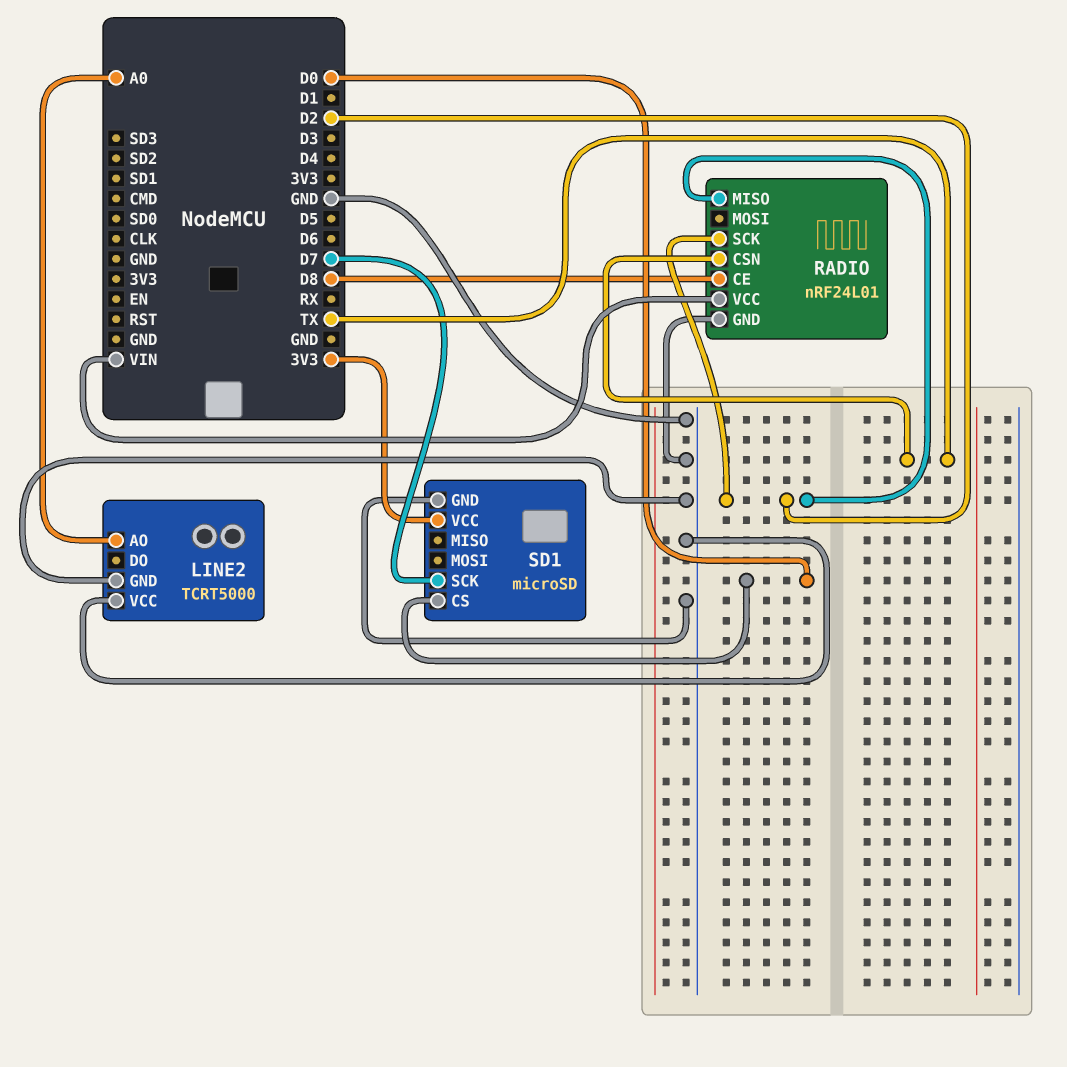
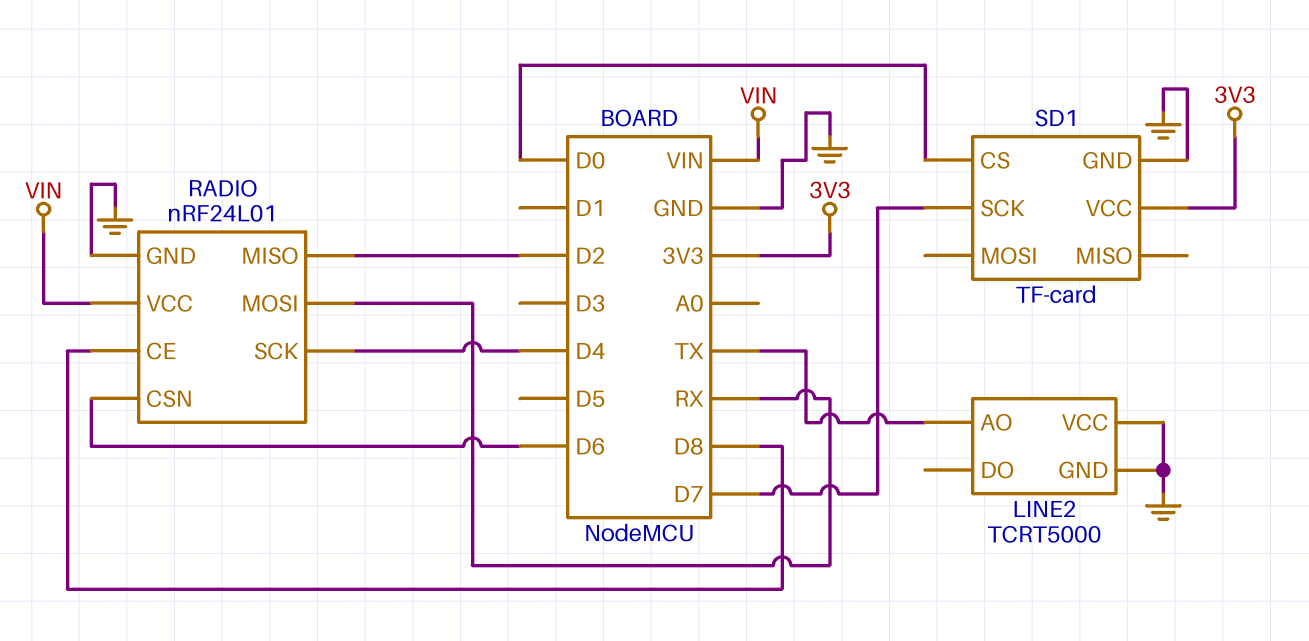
LINE2 pin AO: A0 -> TX
RADIO pin CSN: TX -> D6
RADIO pin MOSI: none -> RX
RADIO pin SCK: D2 -> D4
SD1: microSD -> TF-card

